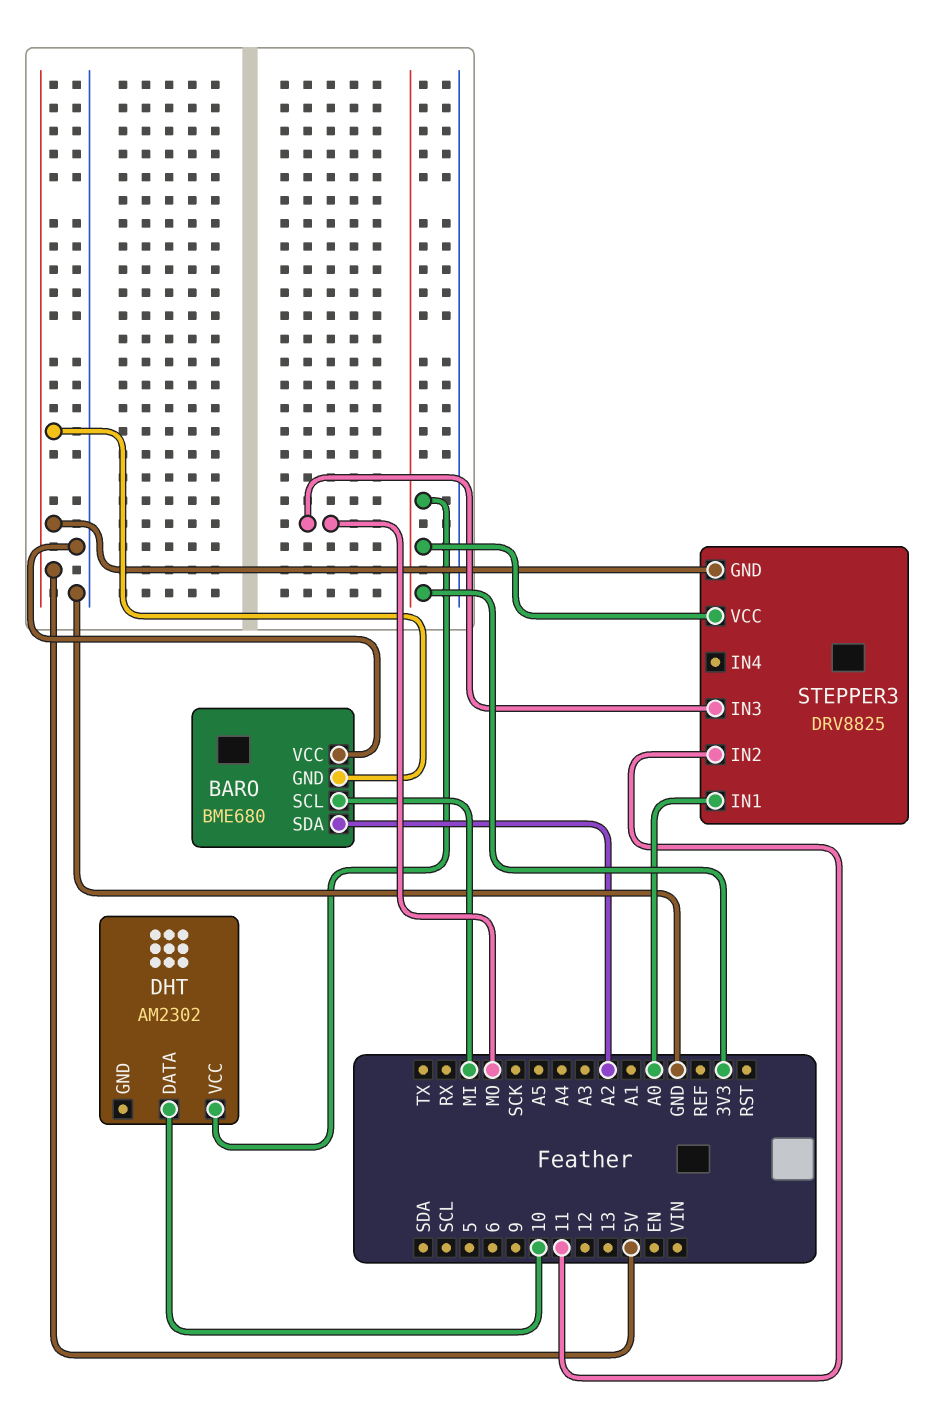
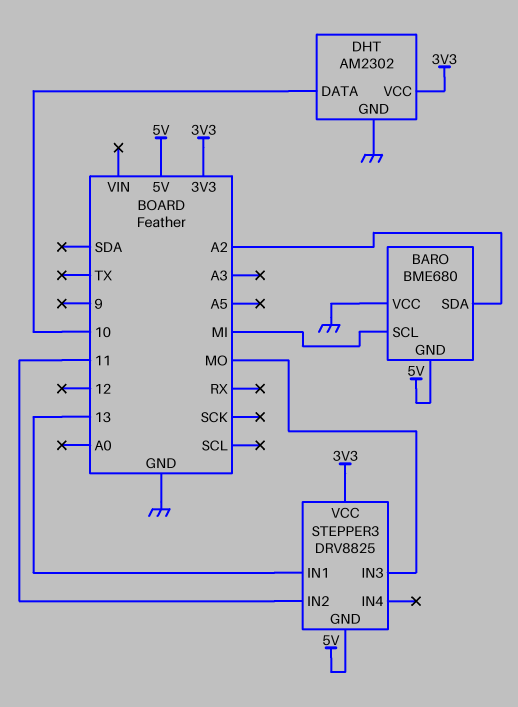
DHT pin GND: none -> GND
STEPPER3 pin IN1: A0 -> 13

